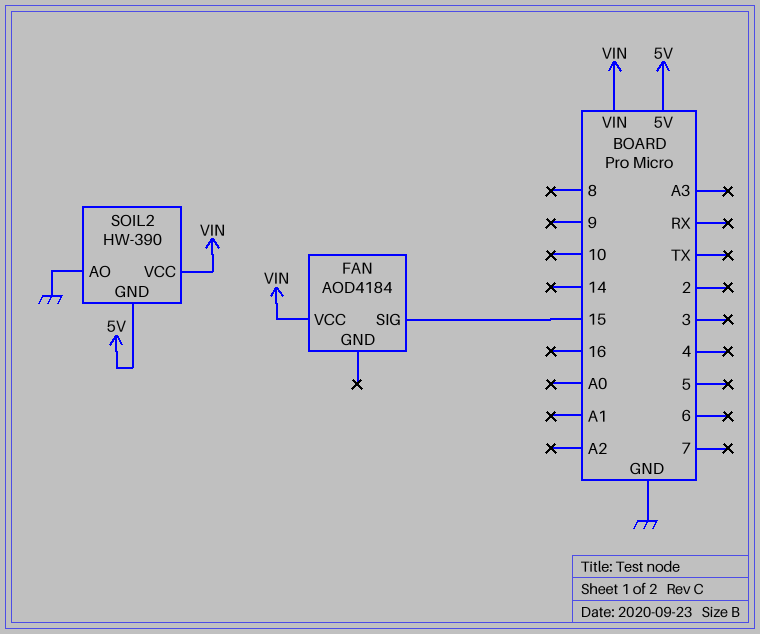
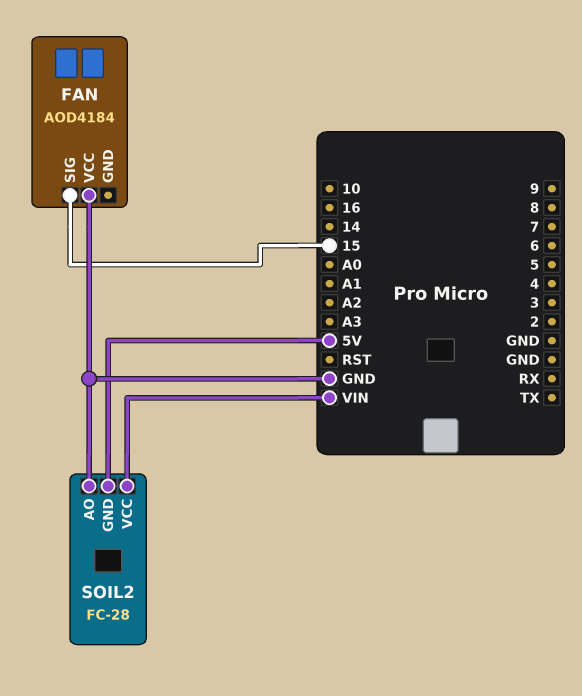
FAN pin VCC: VIN -> GND
SOIL2: HW-390 -> FC-28

